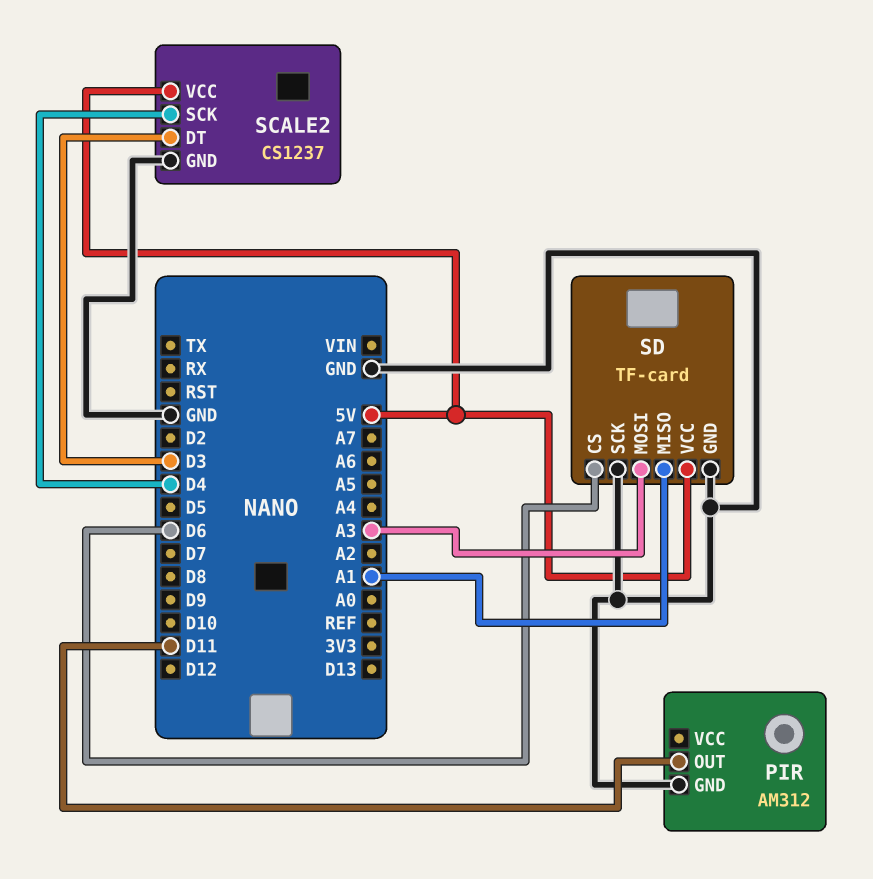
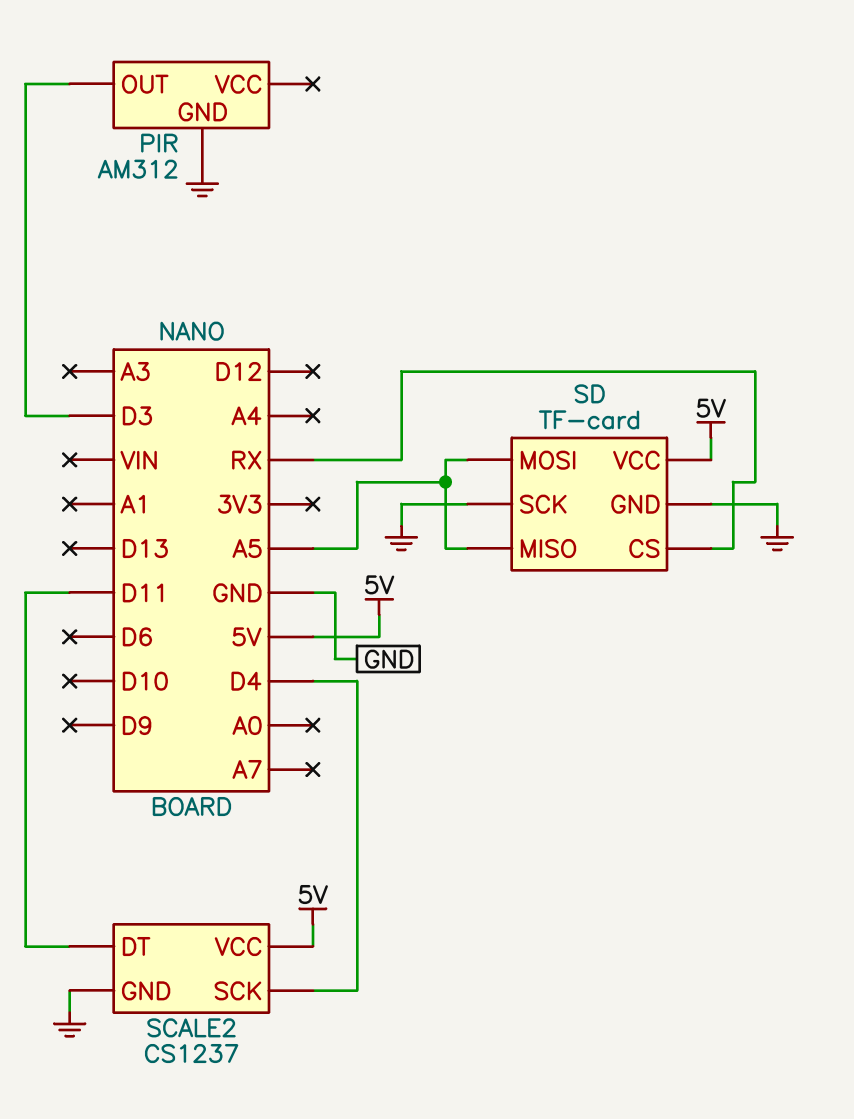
PIR pin OUT: D11 -> D3
SCALE2 pin DT: D3 -> D11
SD pin CS: D6 -> RX
SD pin MISO: A1 -> A5
SD pin MOSI: A3 -> A5

